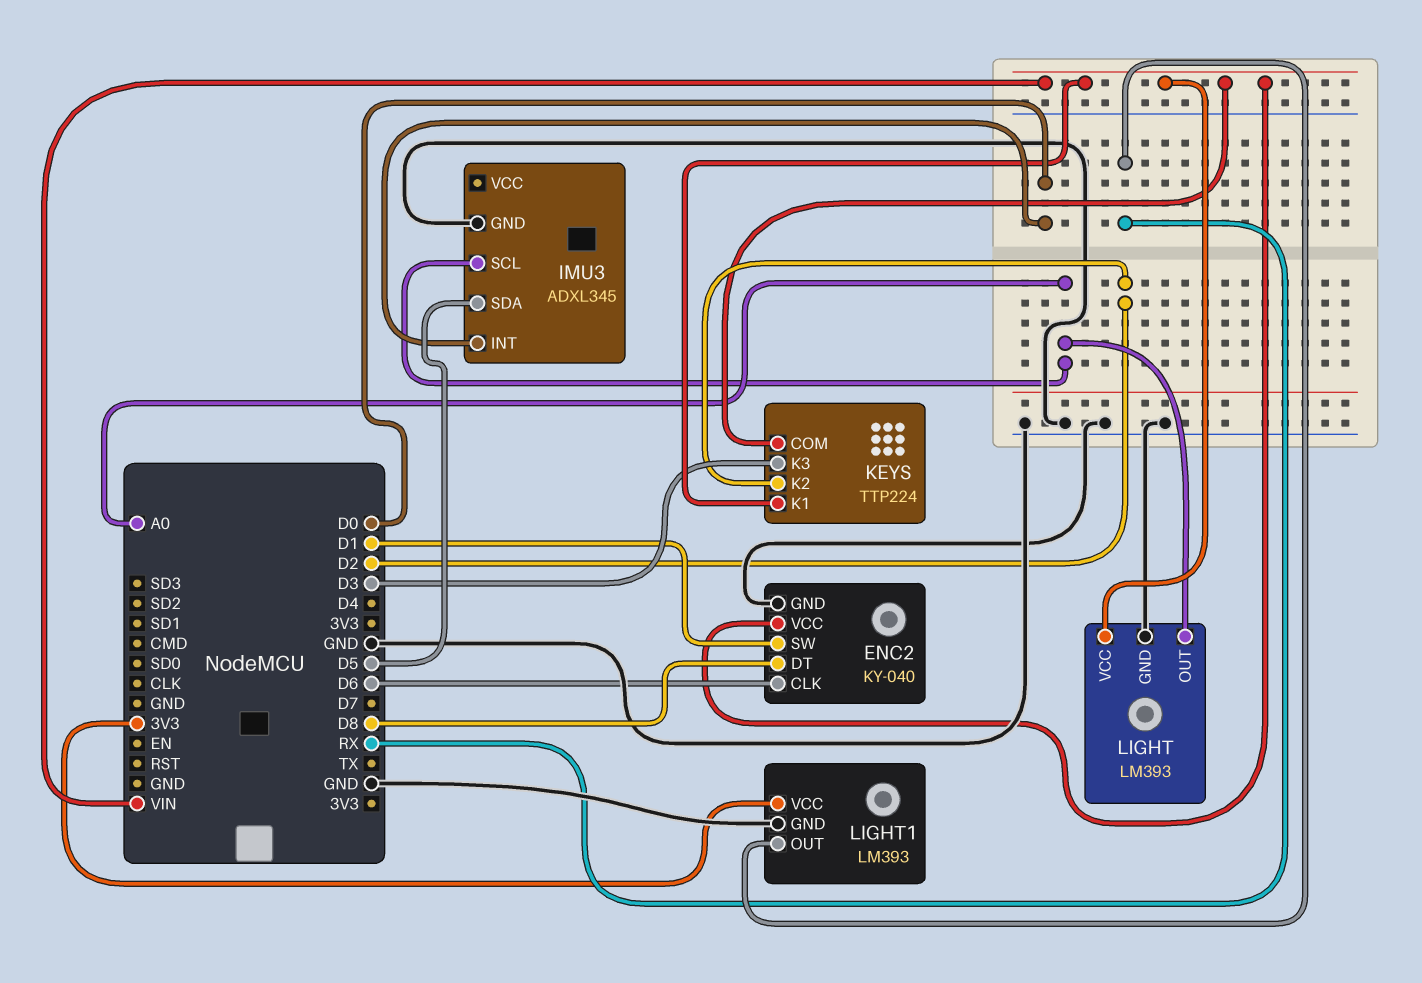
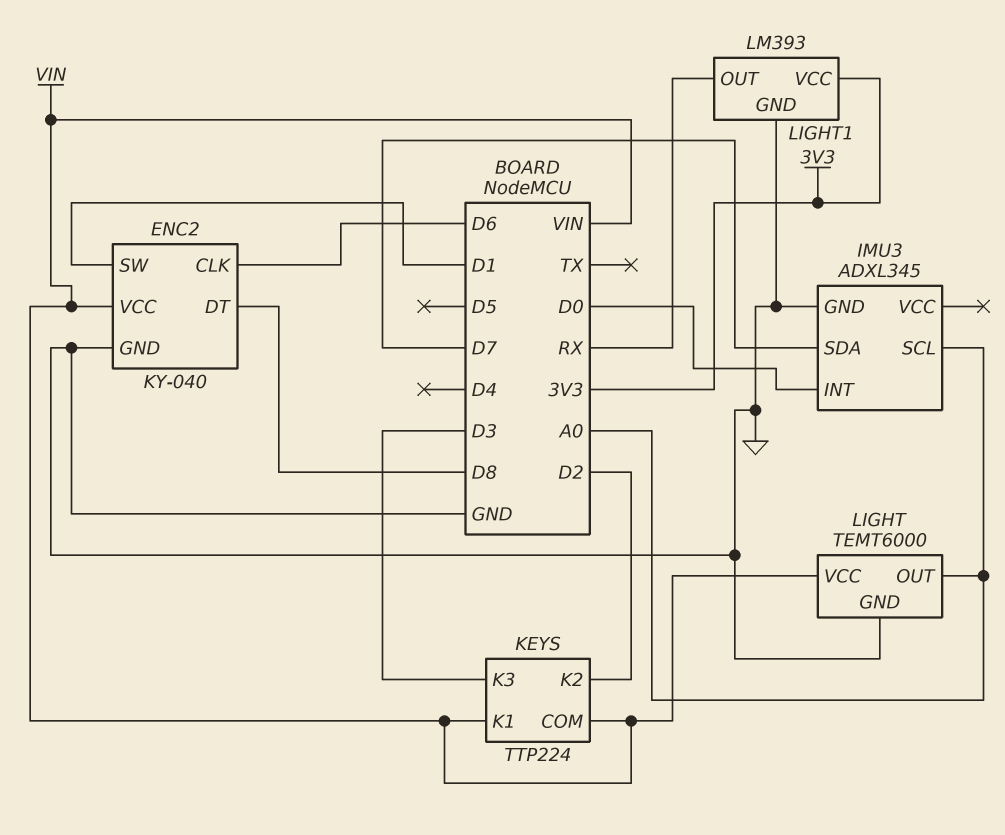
IMU3 pin SDA: D5 -> D7
LIGHT: LM393 -> TEMT6000

